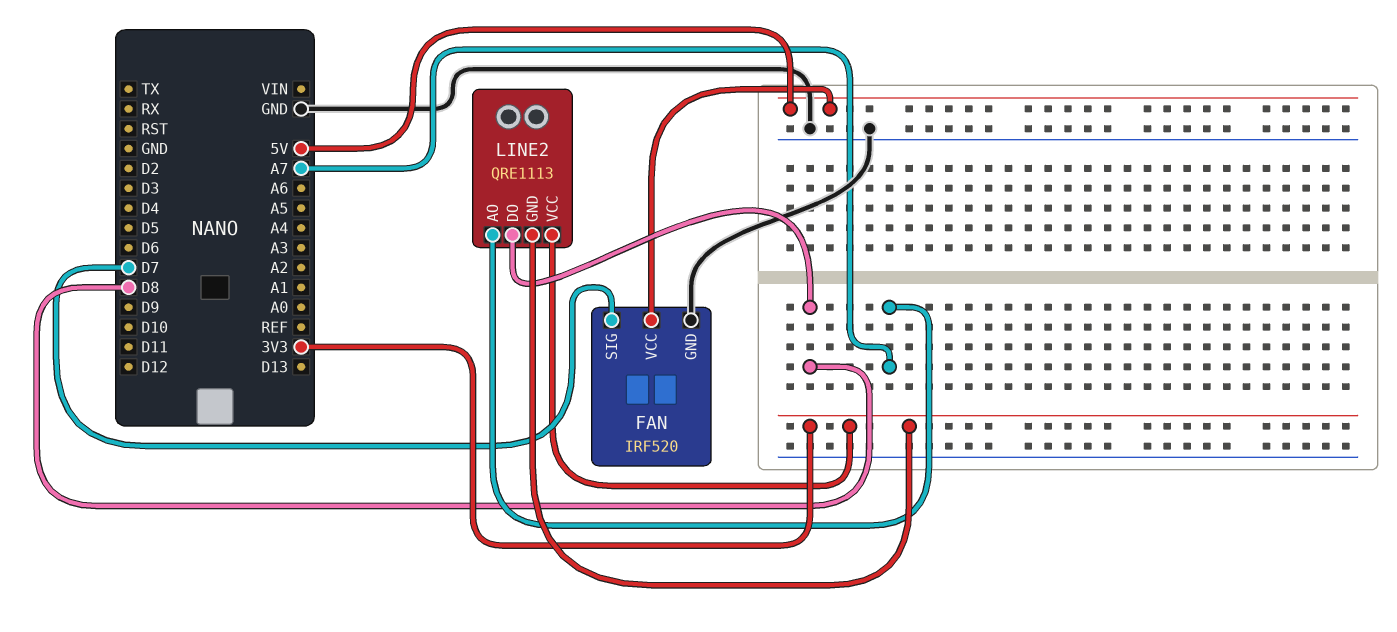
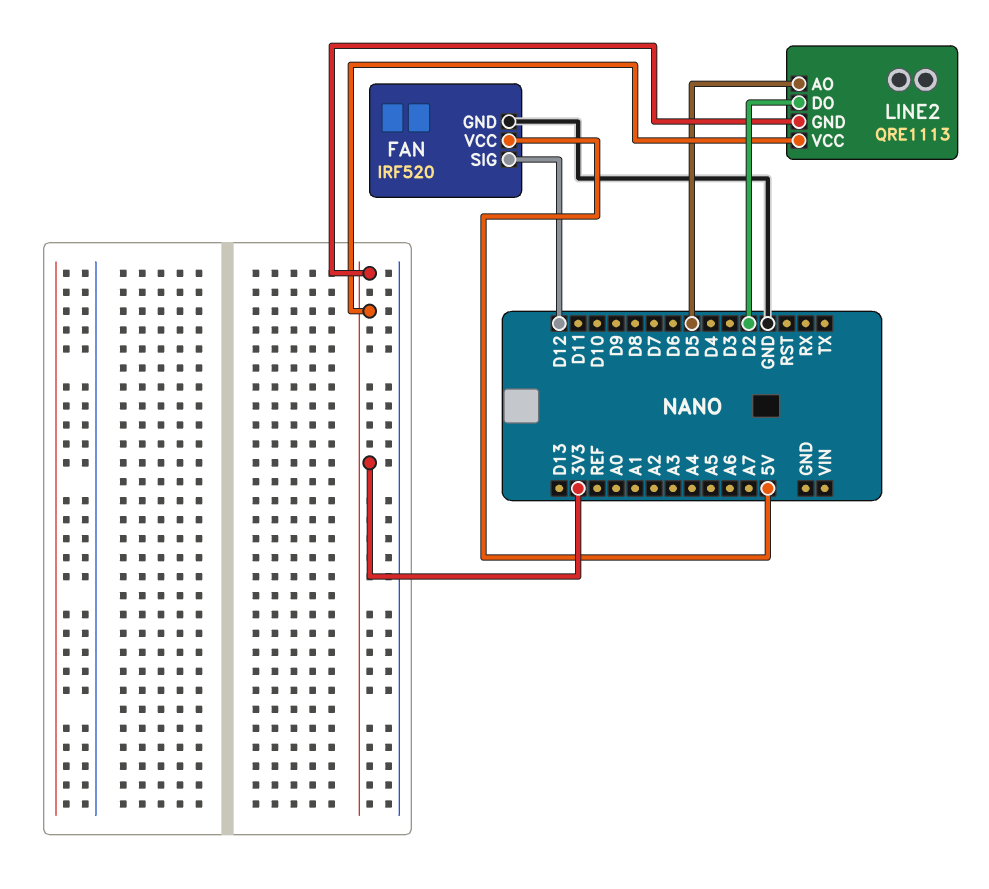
FAN pin SIG: D7 -> D12
LINE2 pin AO: A7 -> D5
LINE2 pin DO: D8 -> D2

